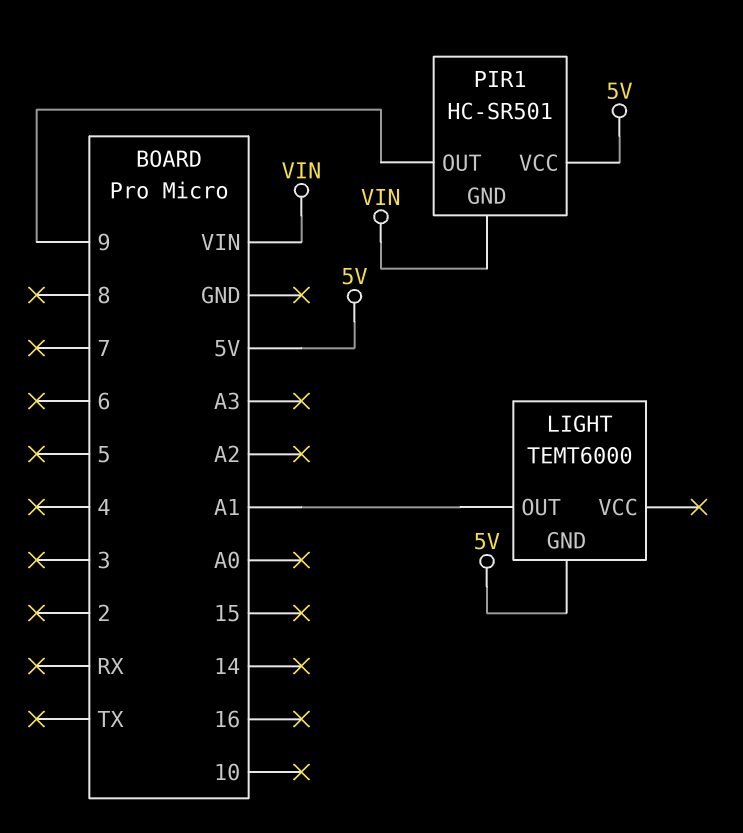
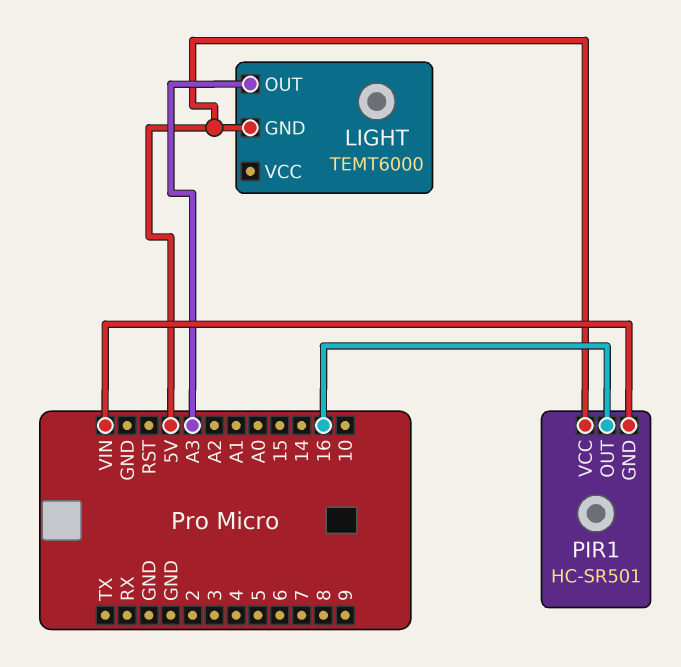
LIGHT pin OUT: A1 -> A3
PIR1 pin OUT: 9 -> 16

